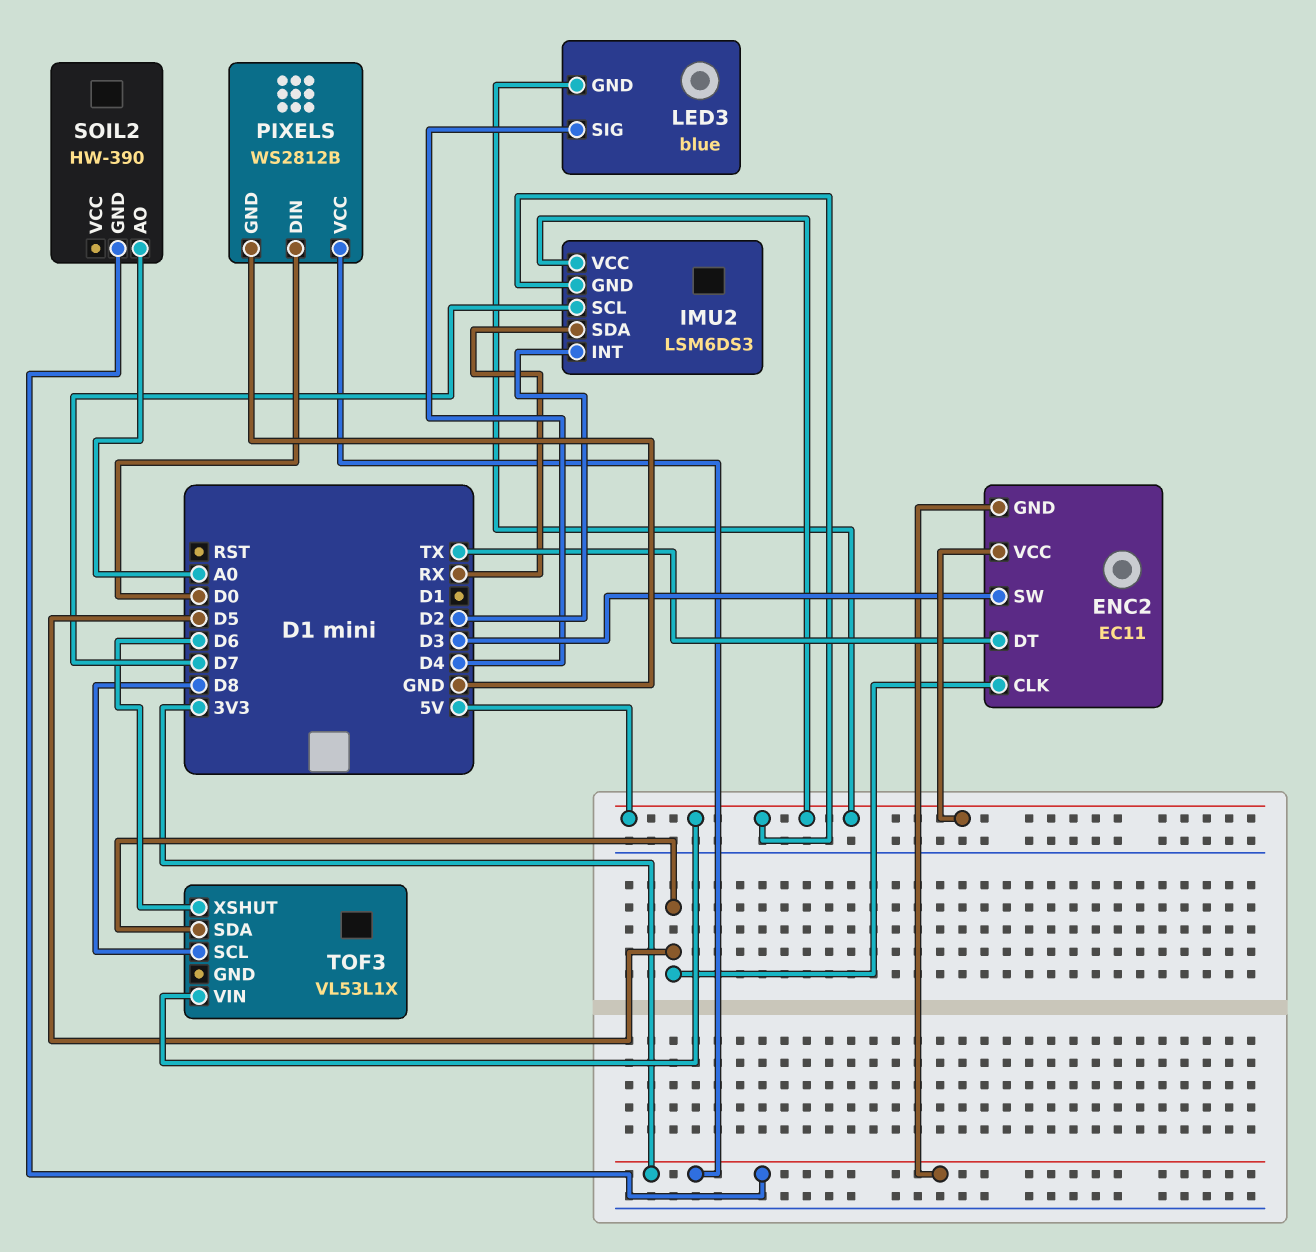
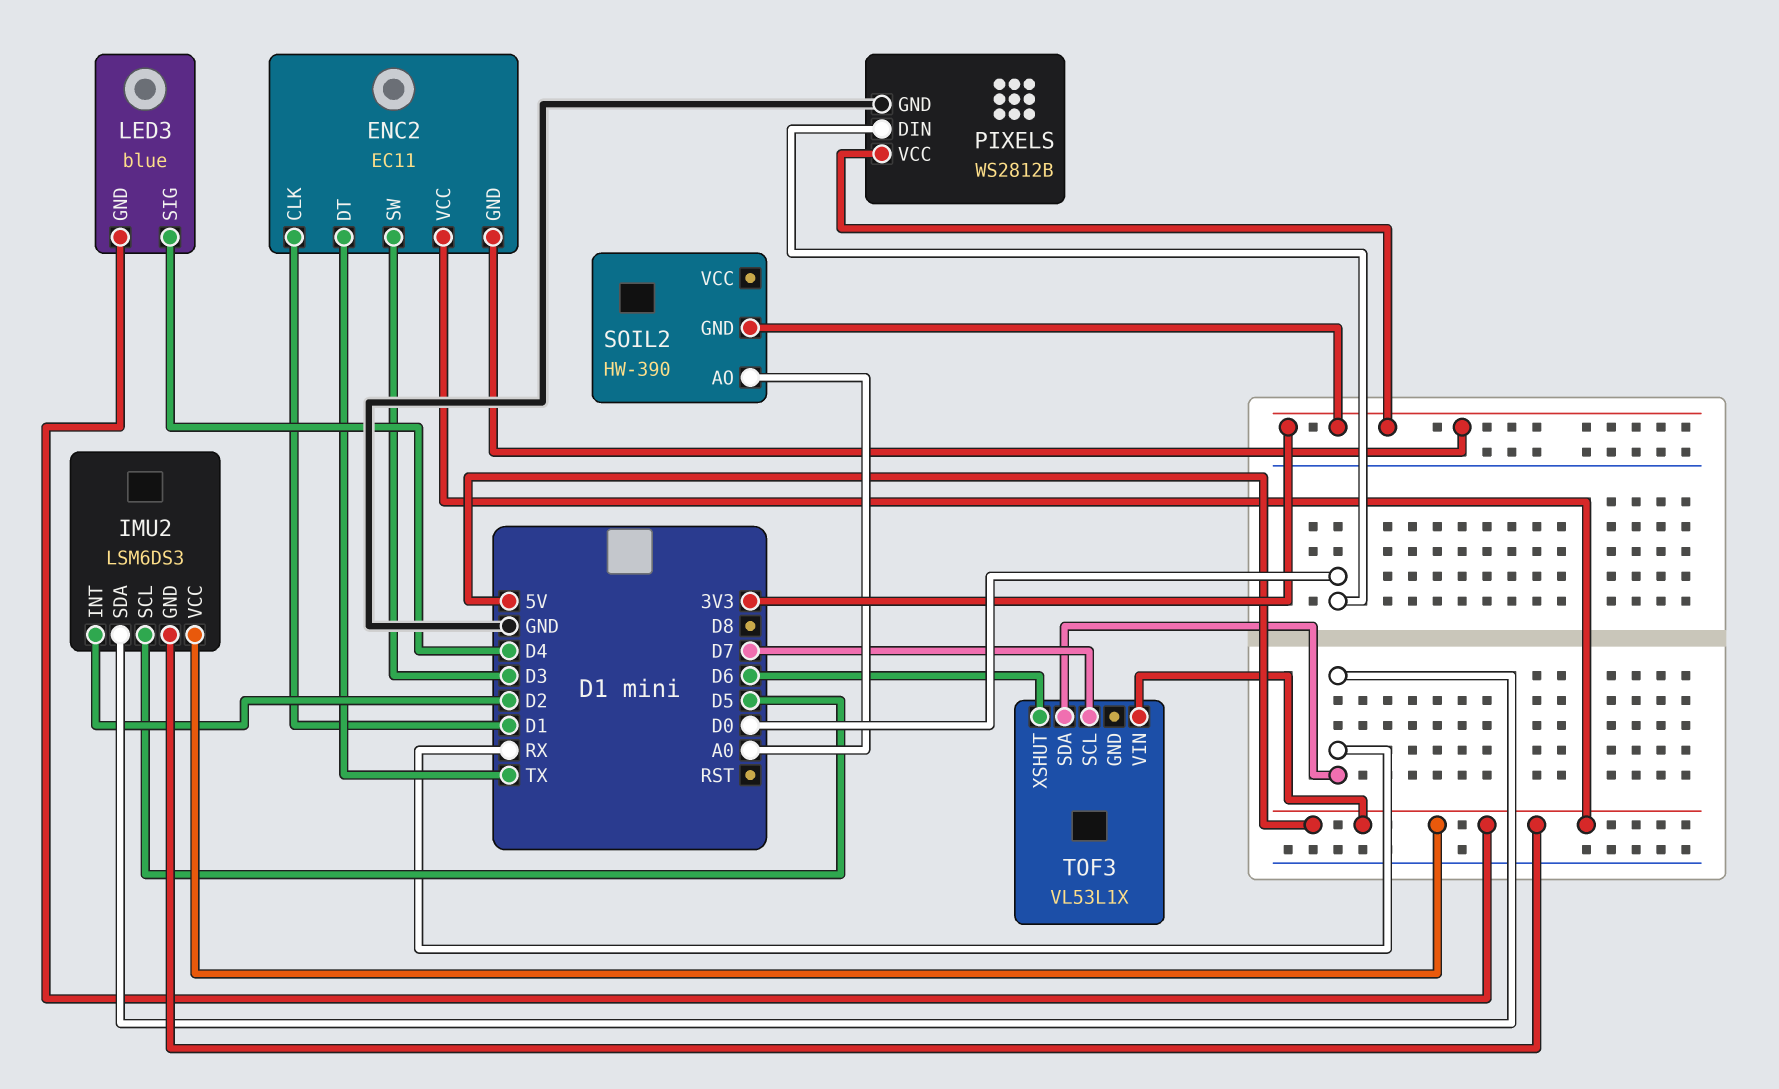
ENC2 pin CLK: D5 -> D1
IMU2 pin SCL: D7 -> D5
TOF3 pin SCL: D8 -> D7
TOF3 pin SDA: D5 -> RX

